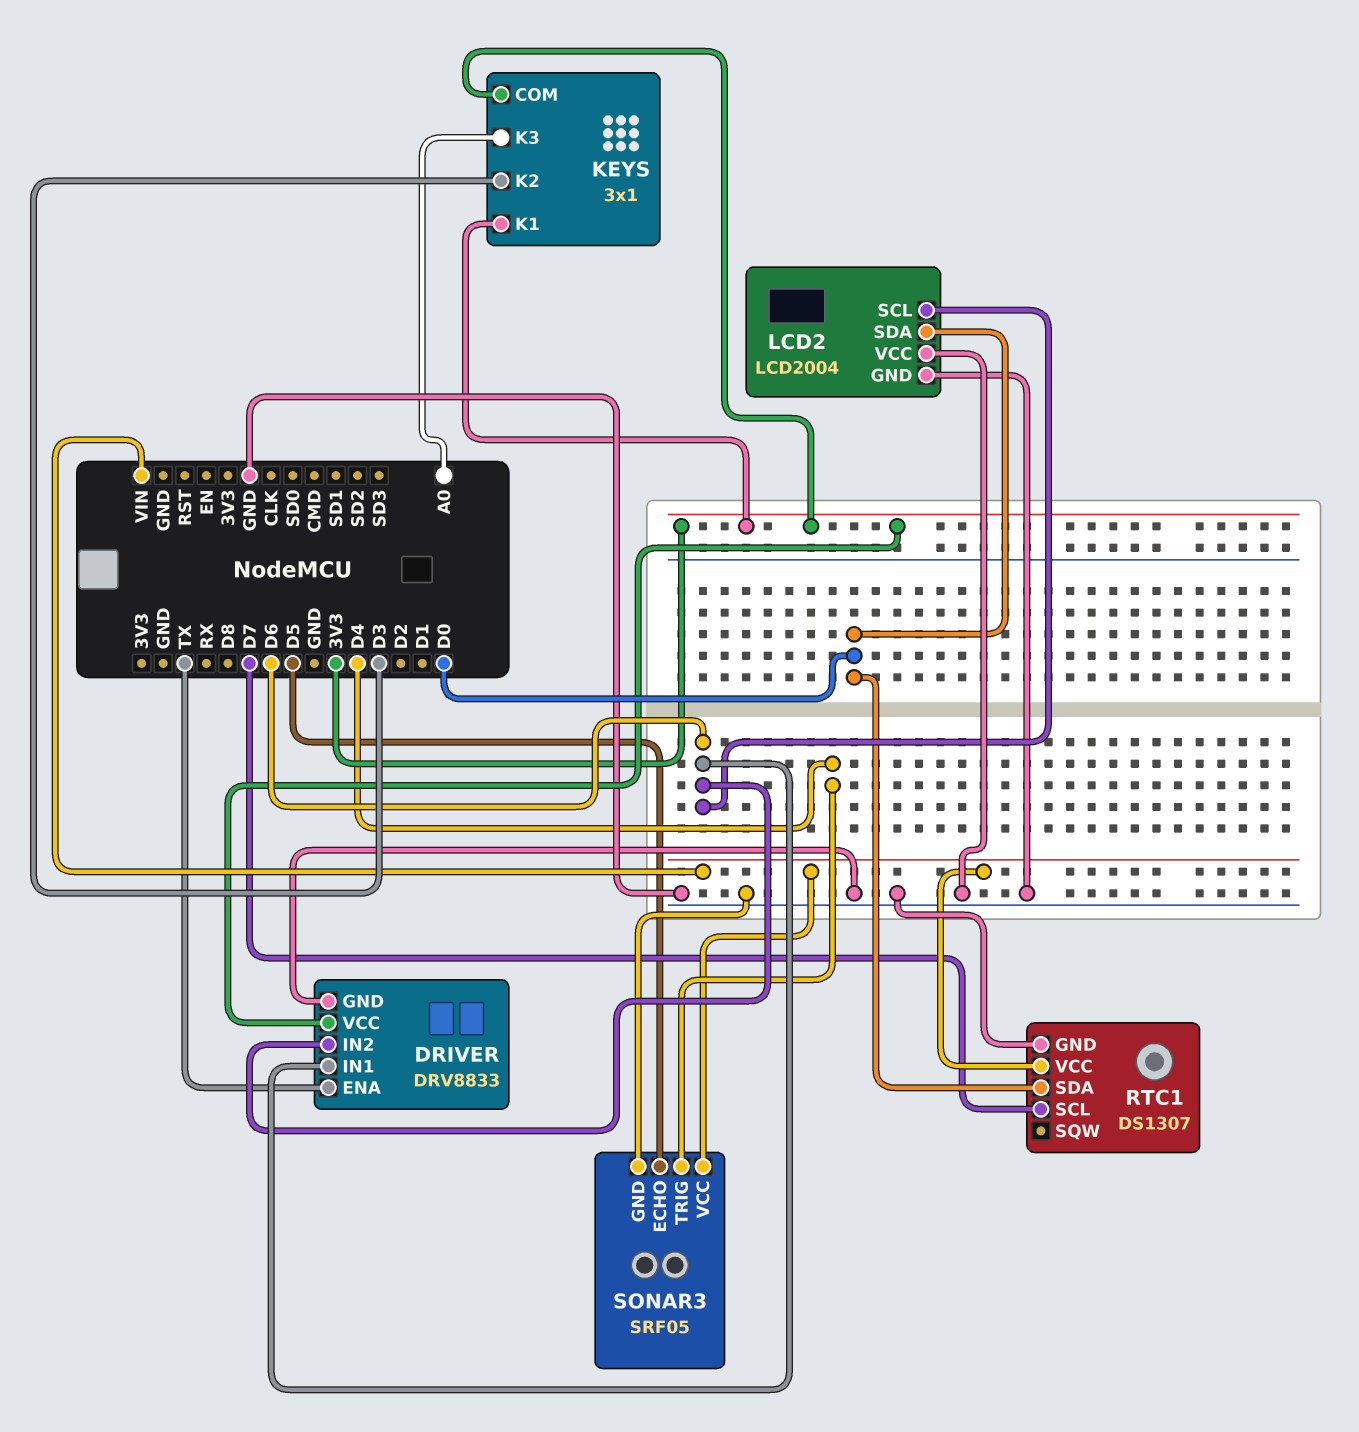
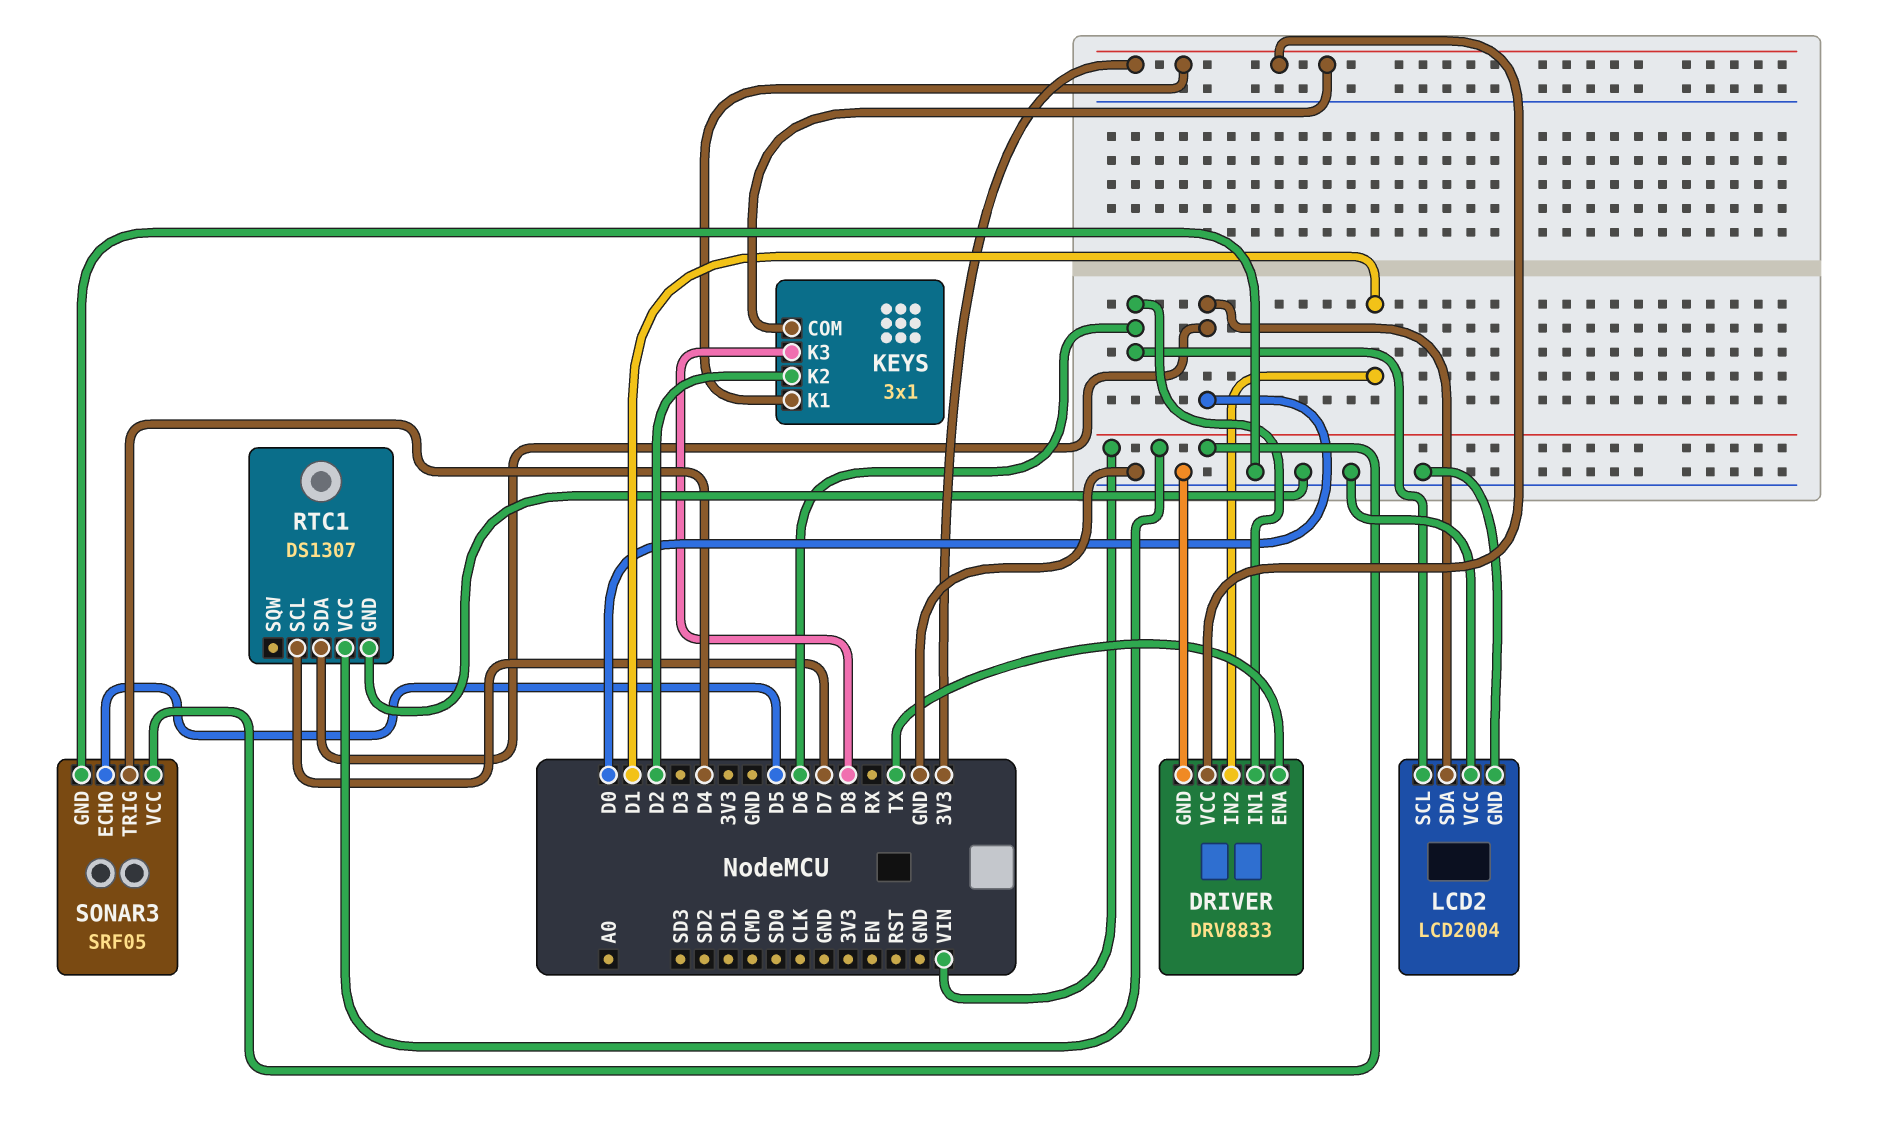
DRIVER pin IN2: D6 -> D1
KEYS pin K2: D3 -> D2
KEYS pin K3: A0 -> D8

